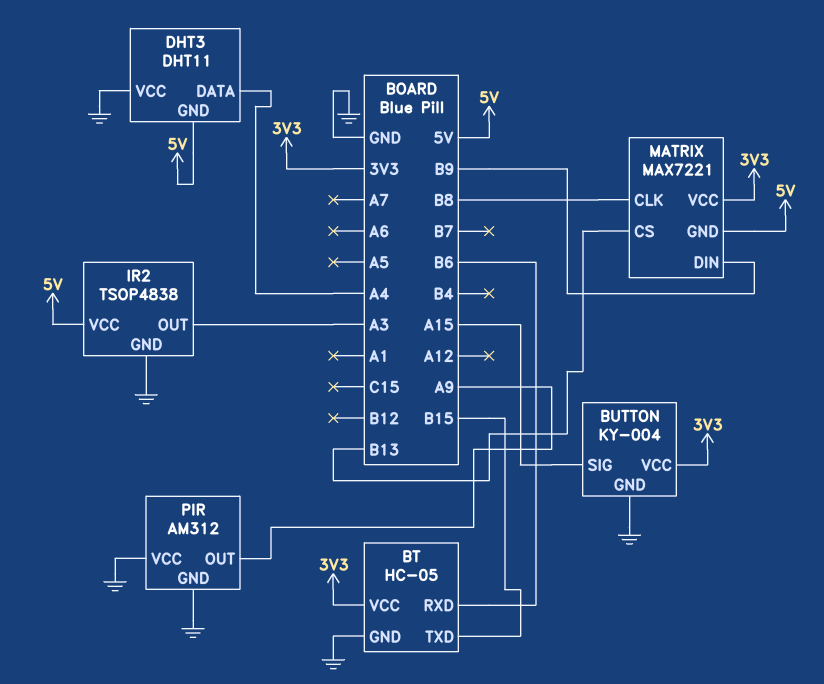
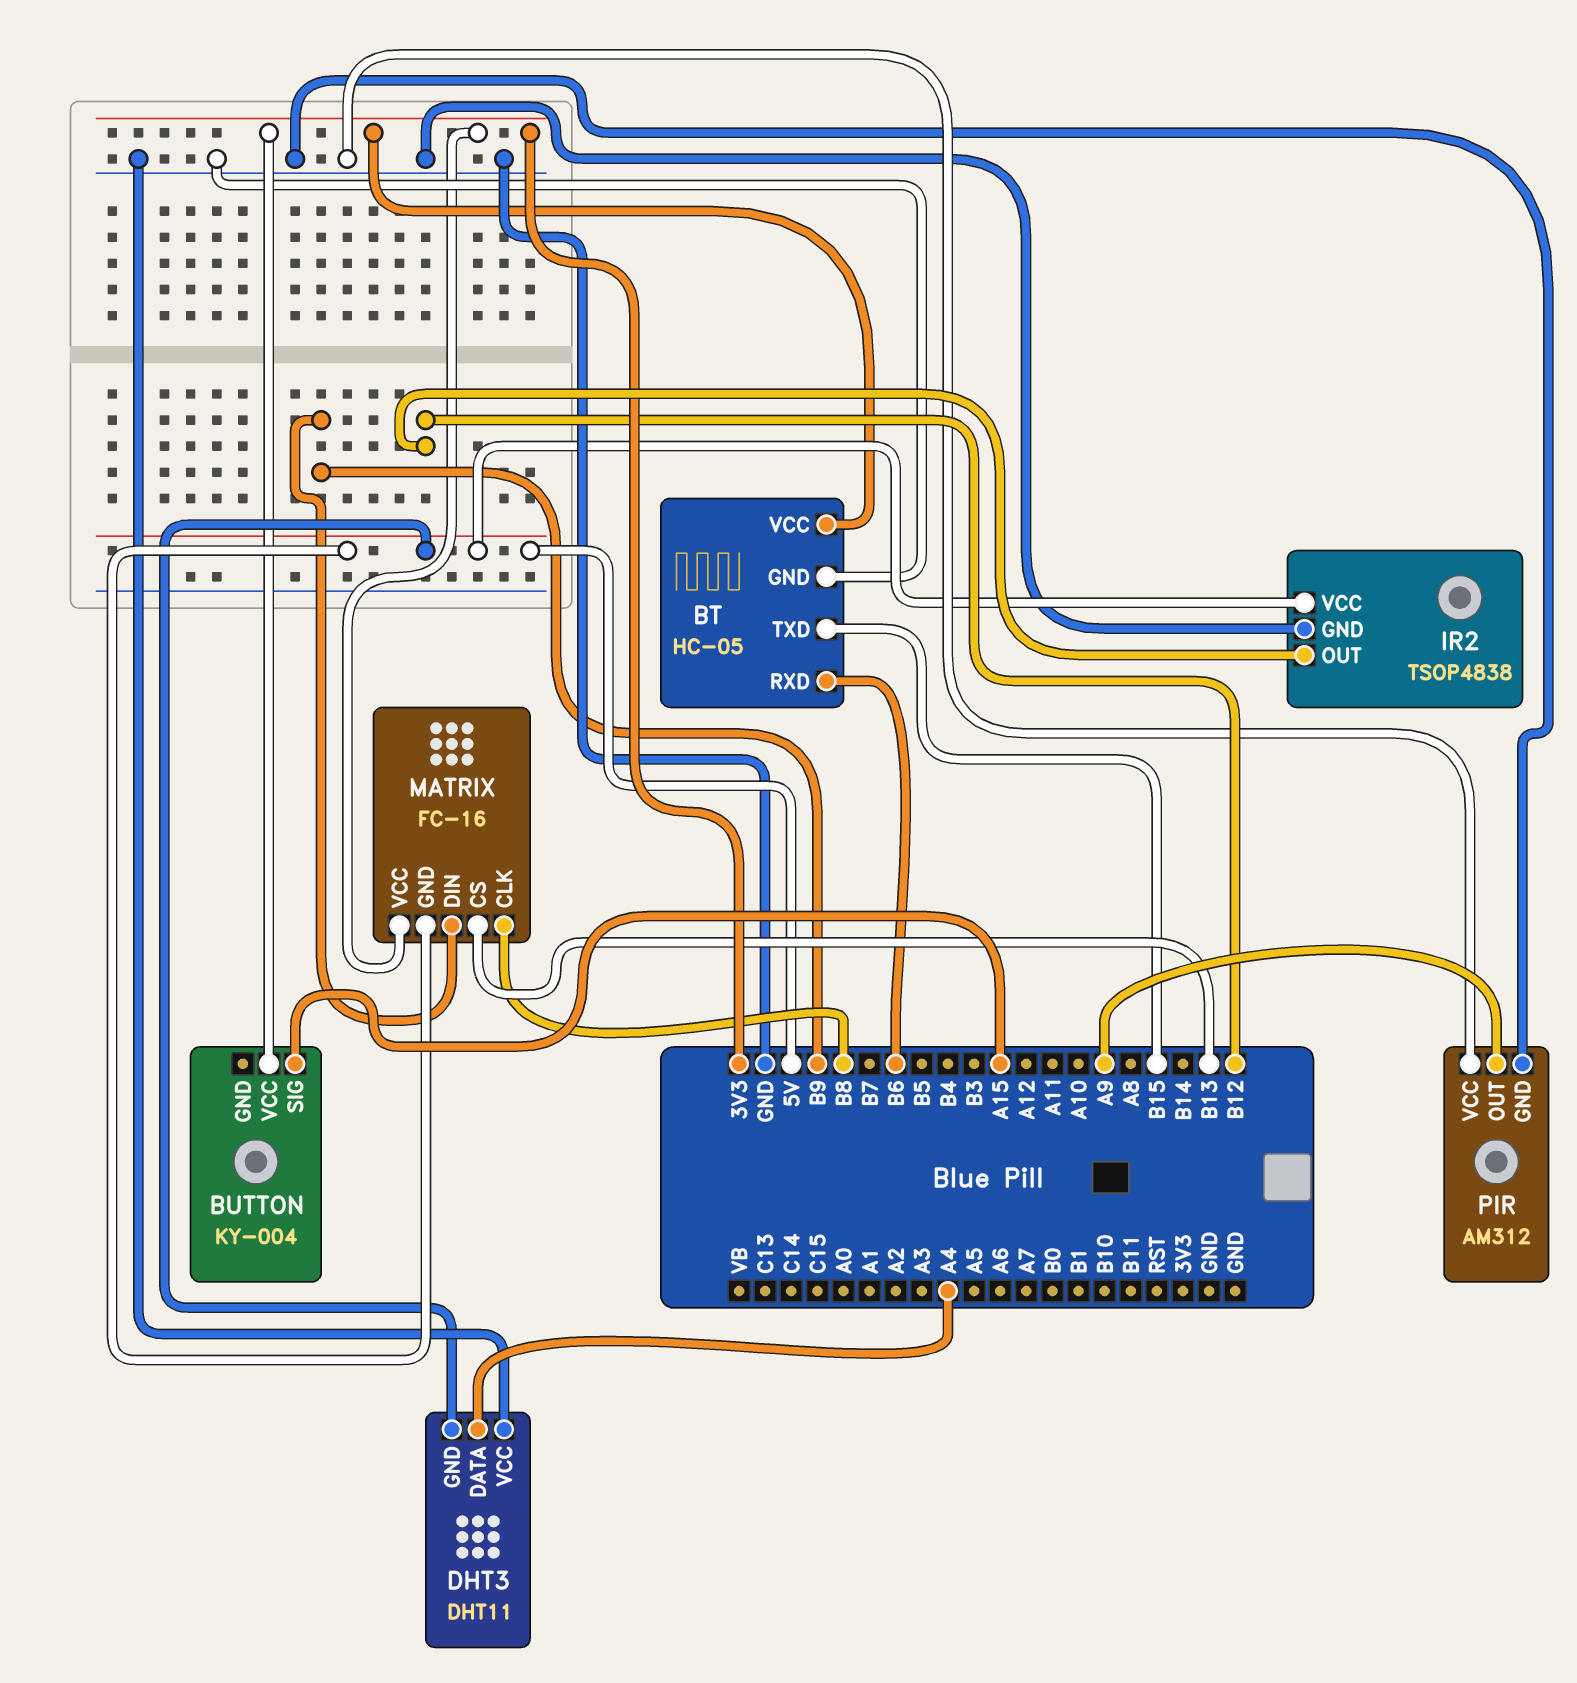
BUTTON pin GND: GND -> none
IR2 pin OUT: A3 -> B12
MATRIX: MAX7221 -> FC-16

